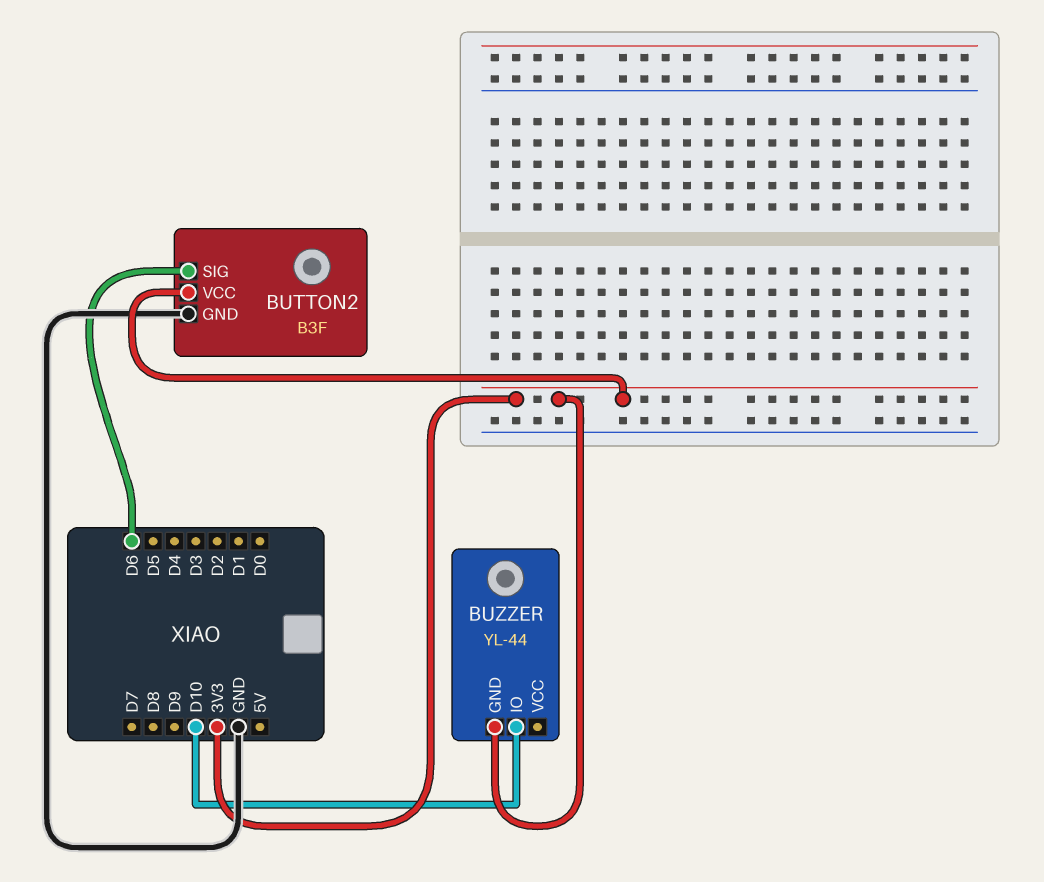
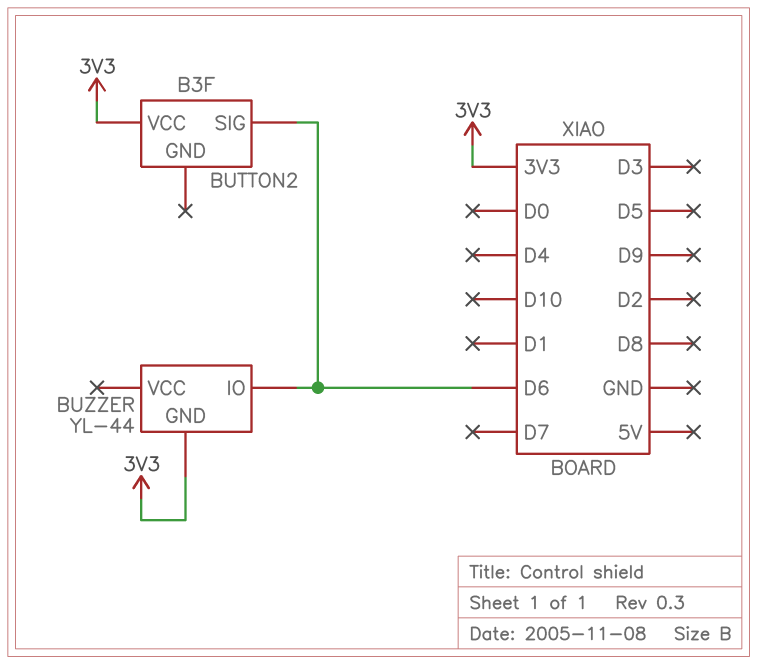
BUTTON2 pin GND: GND -> none
BUZZER pin IO: D10 -> D6

